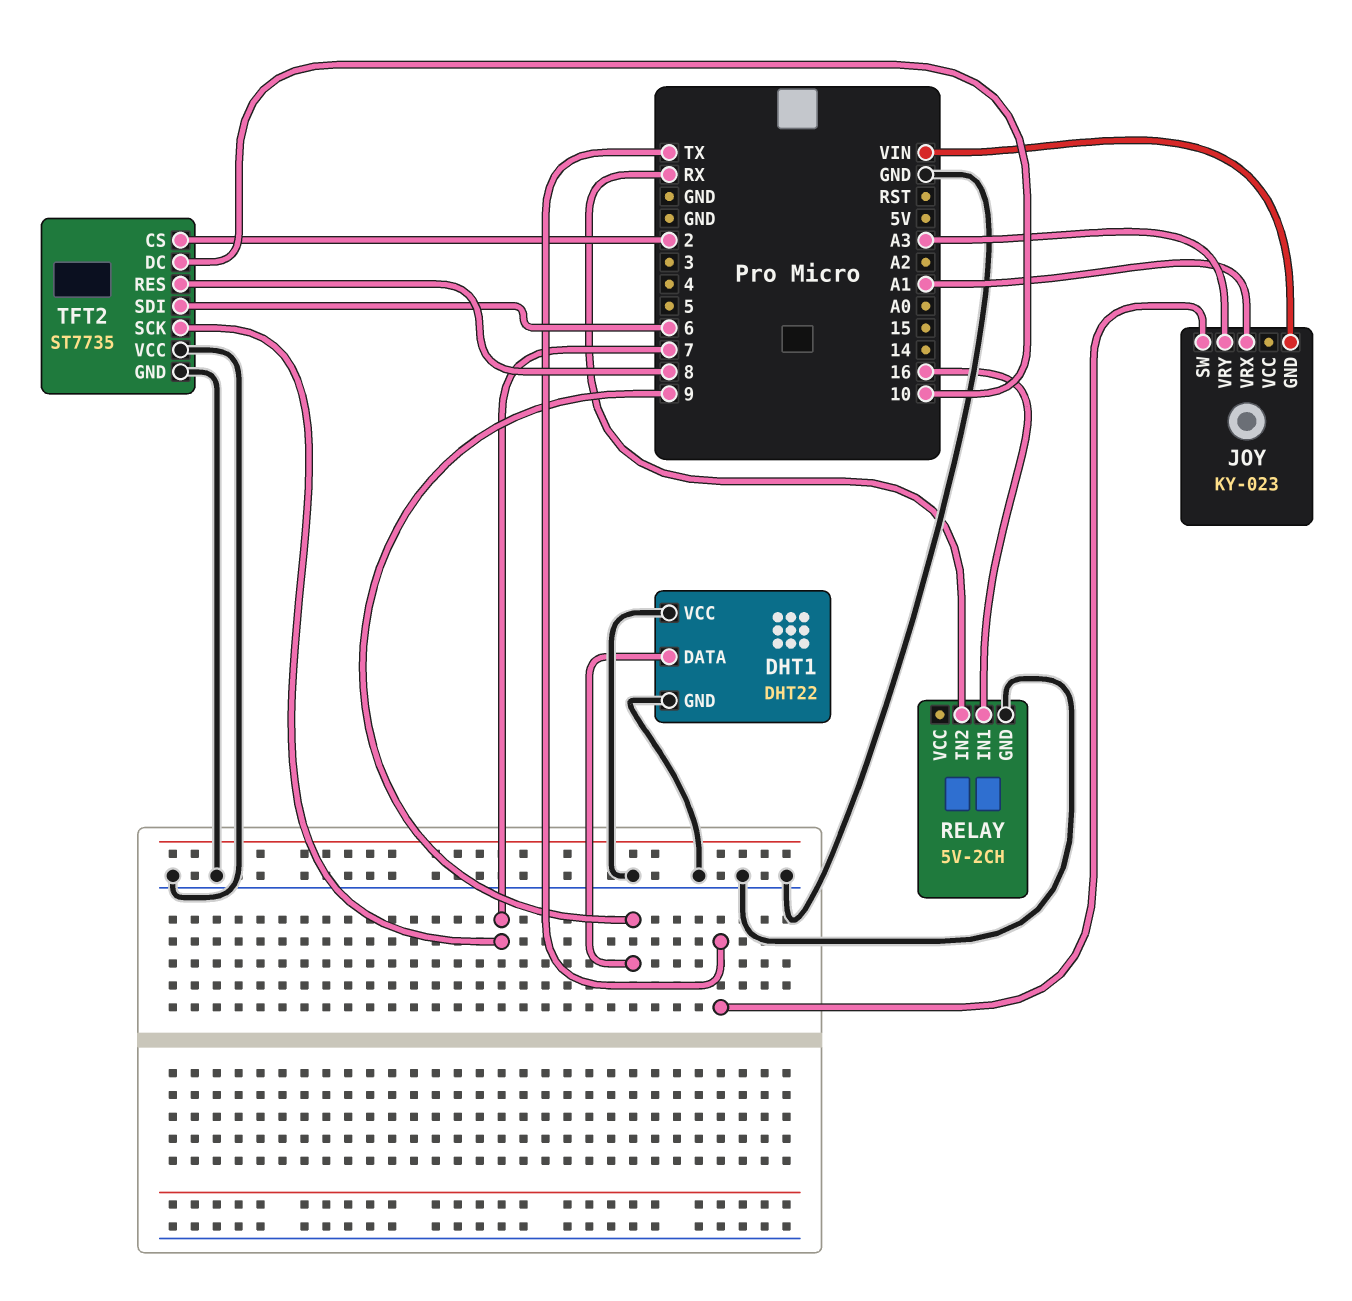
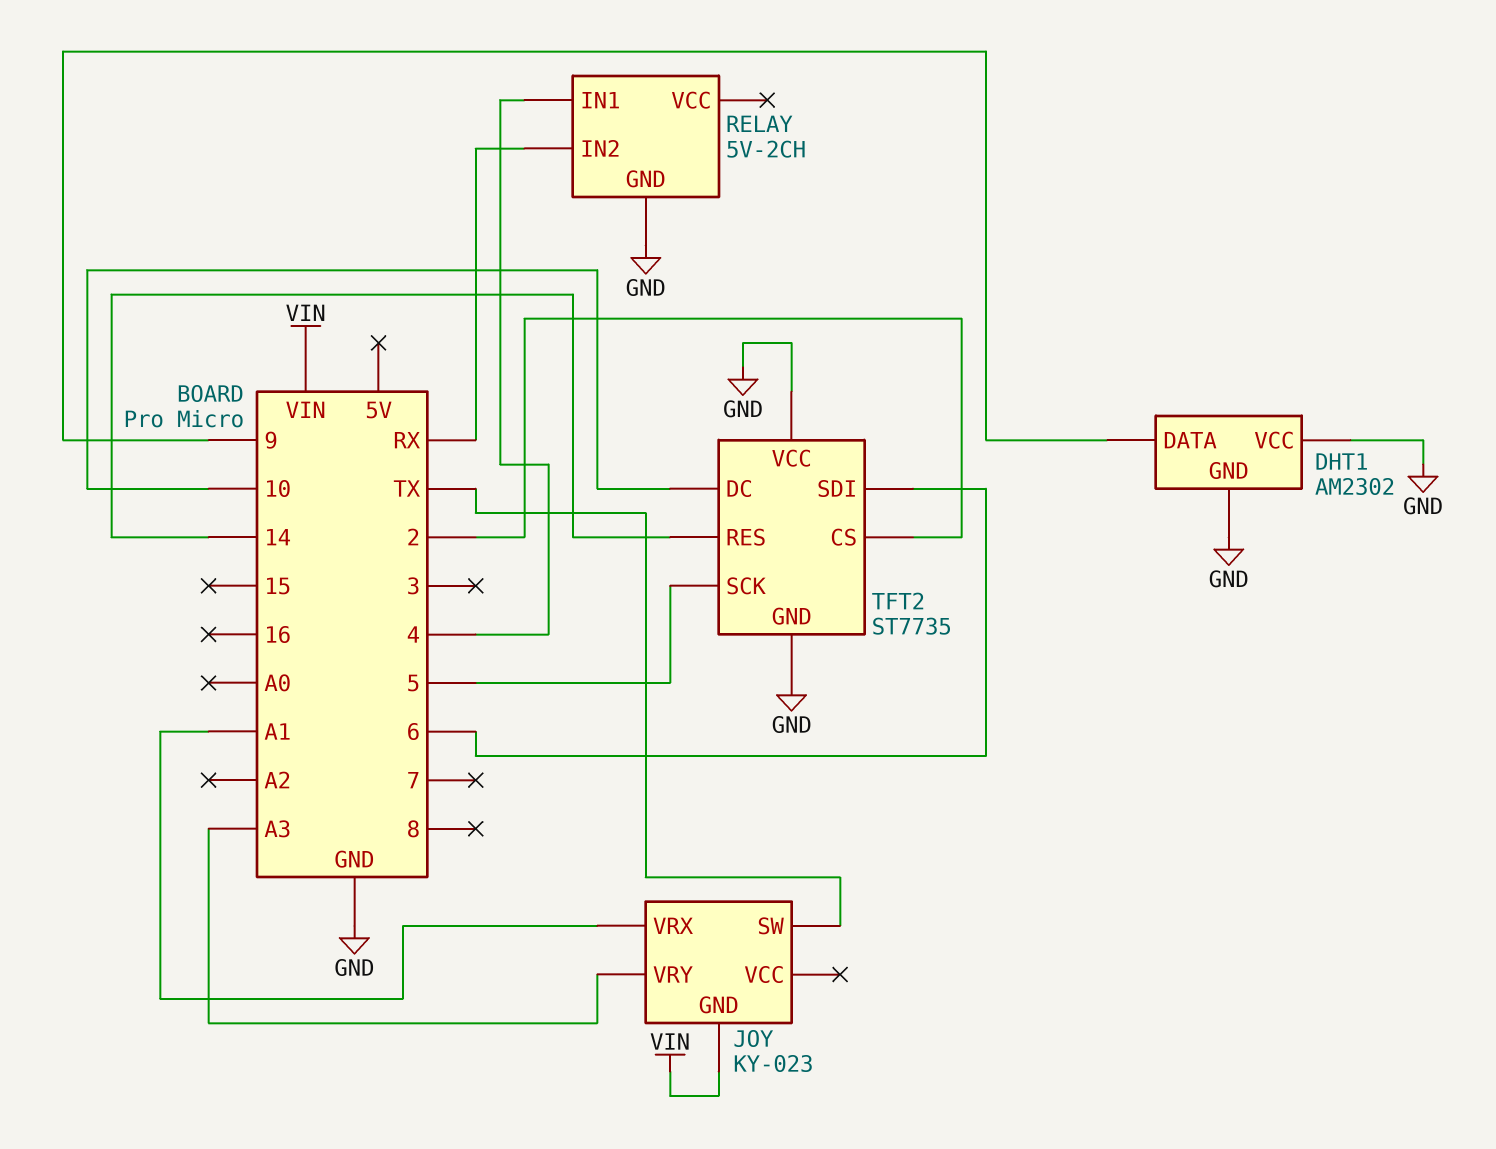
DHT1: DHT22 -> AM2302
RELAY pin IN1: 16 -> 4
TFT2 pin RES: 8 -> 14
TFT2 pin SCK: 7 -> 5

